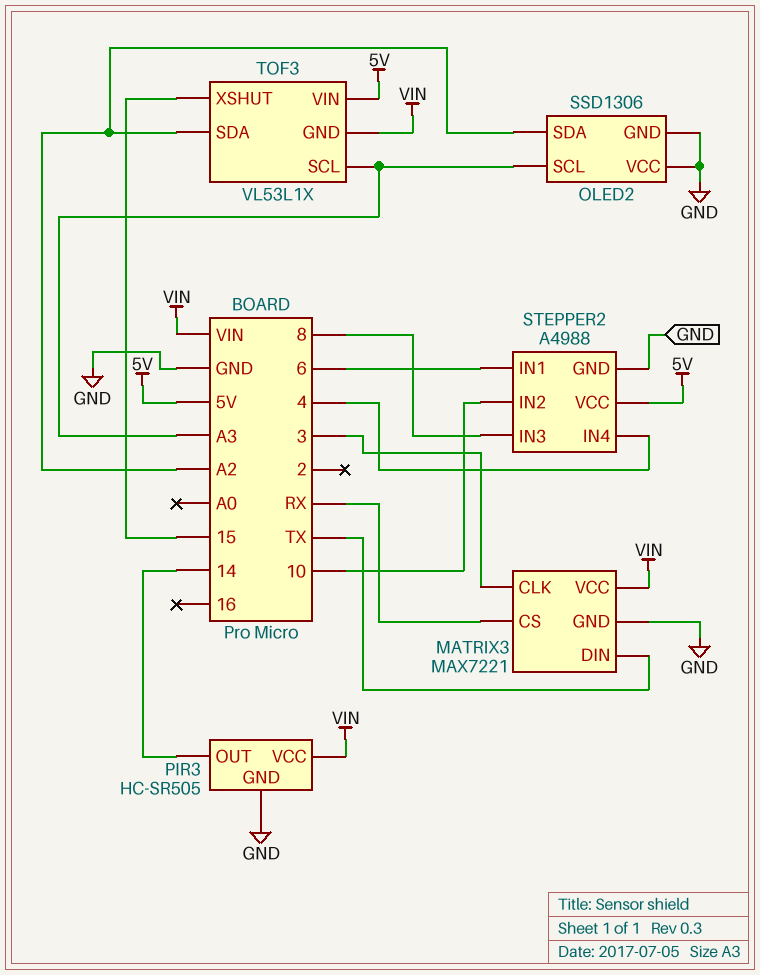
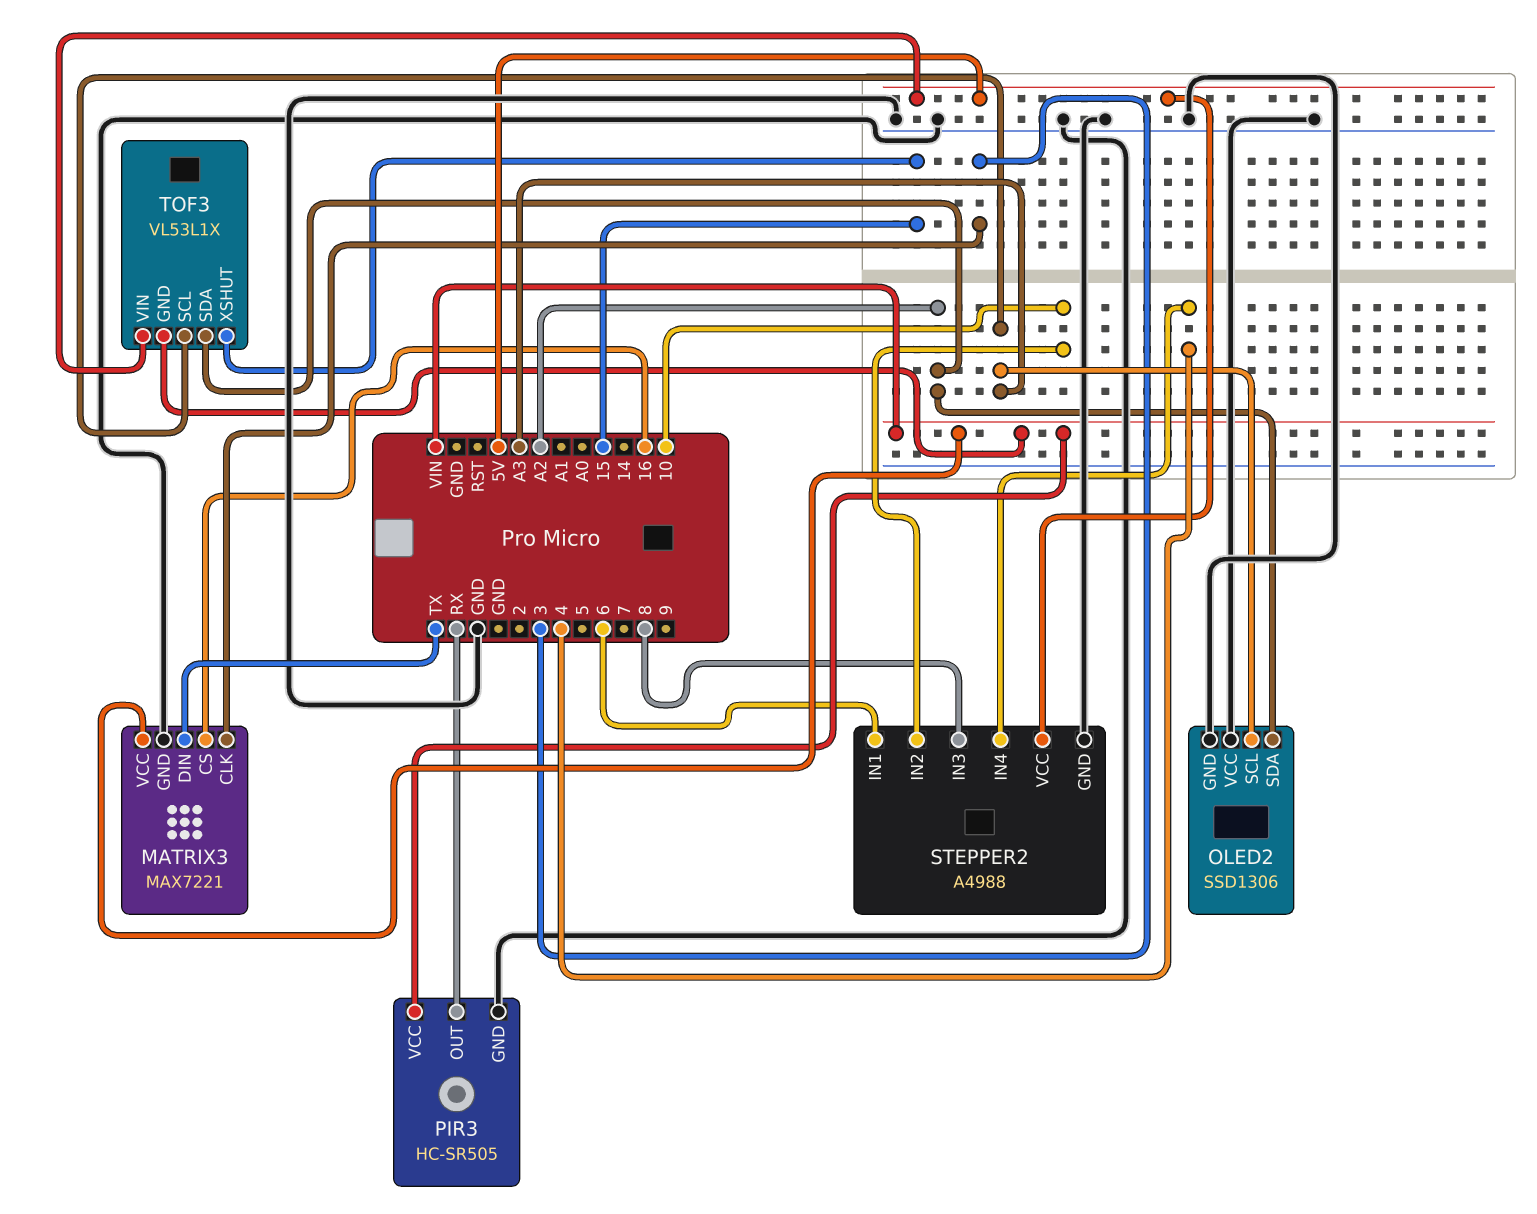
MATRIX3 pin CS: RX -> 16
PIR3 pin OUT: 14 -> RX

